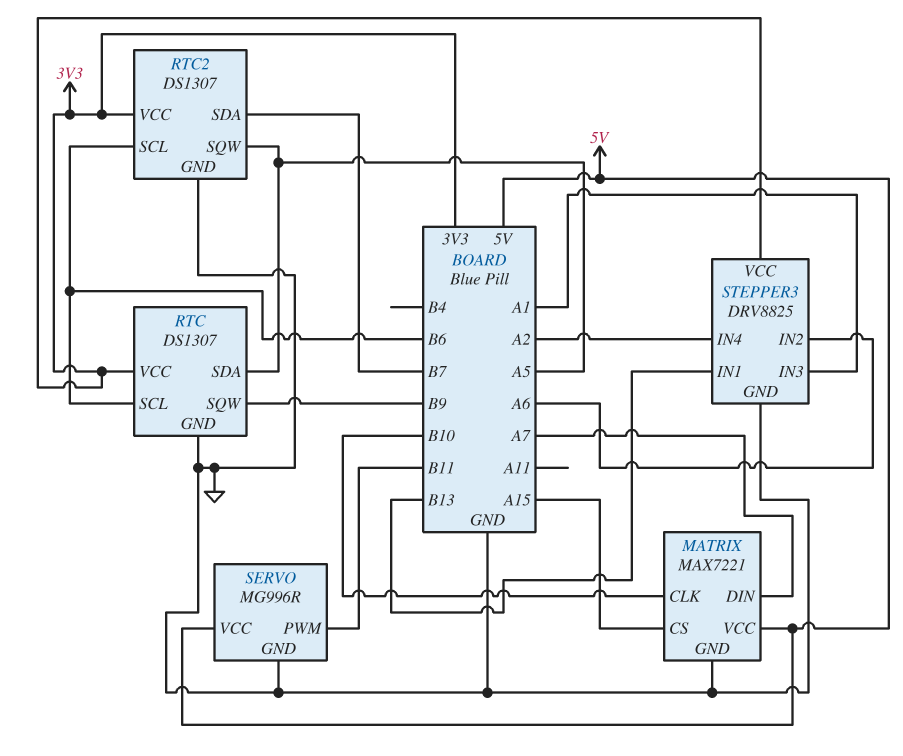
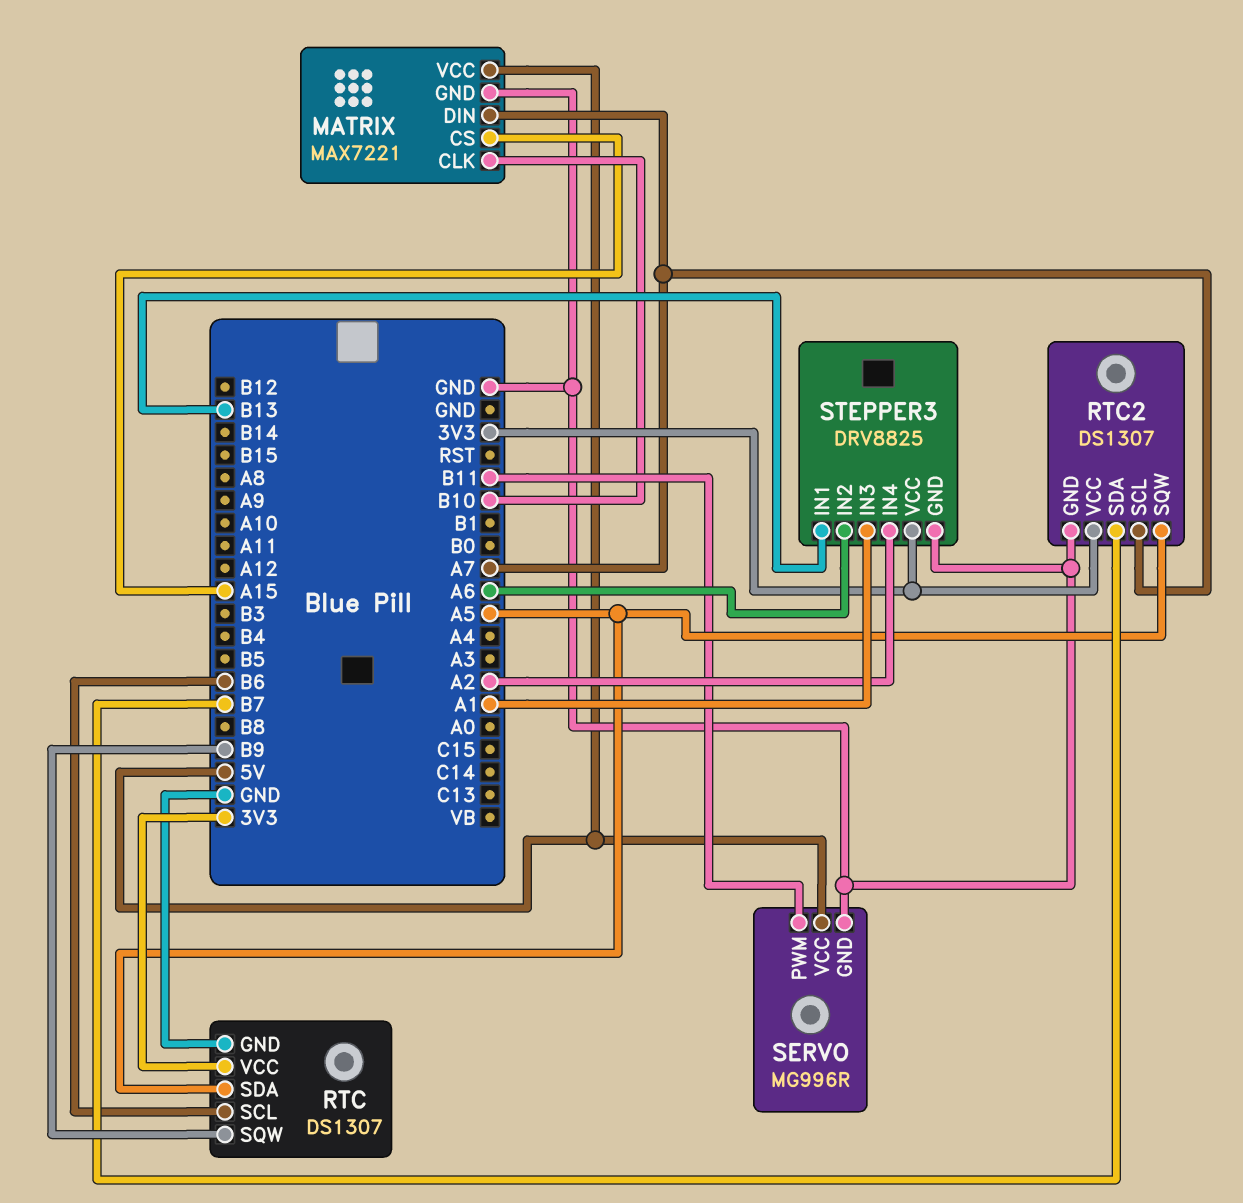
RTC2 pin SCL: B6 -> A7

